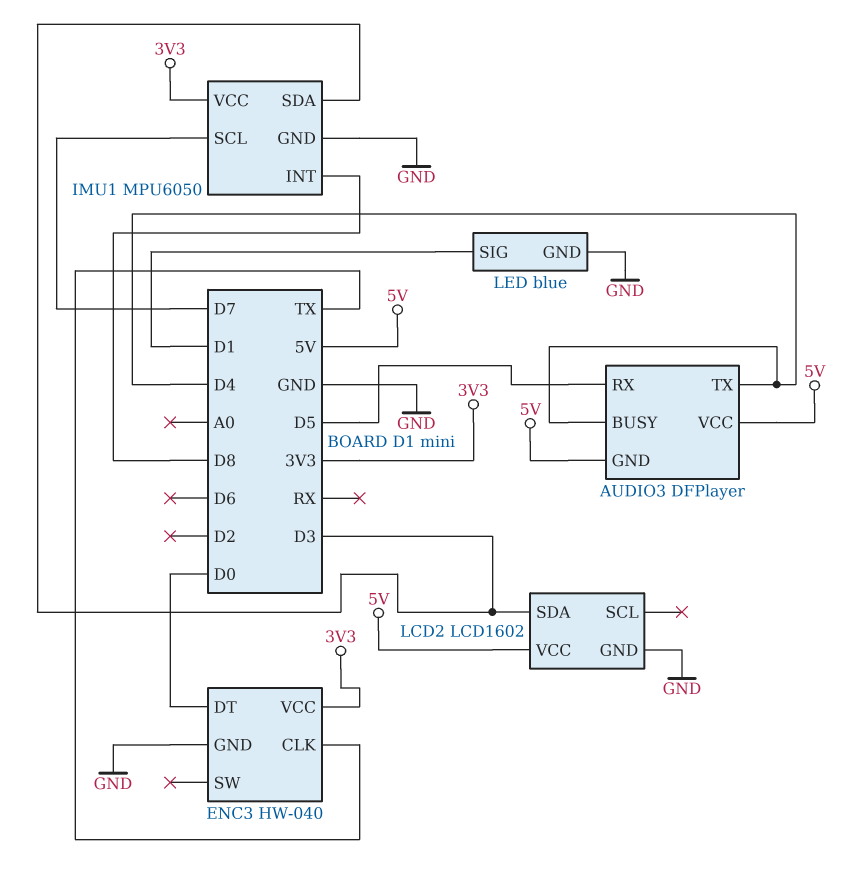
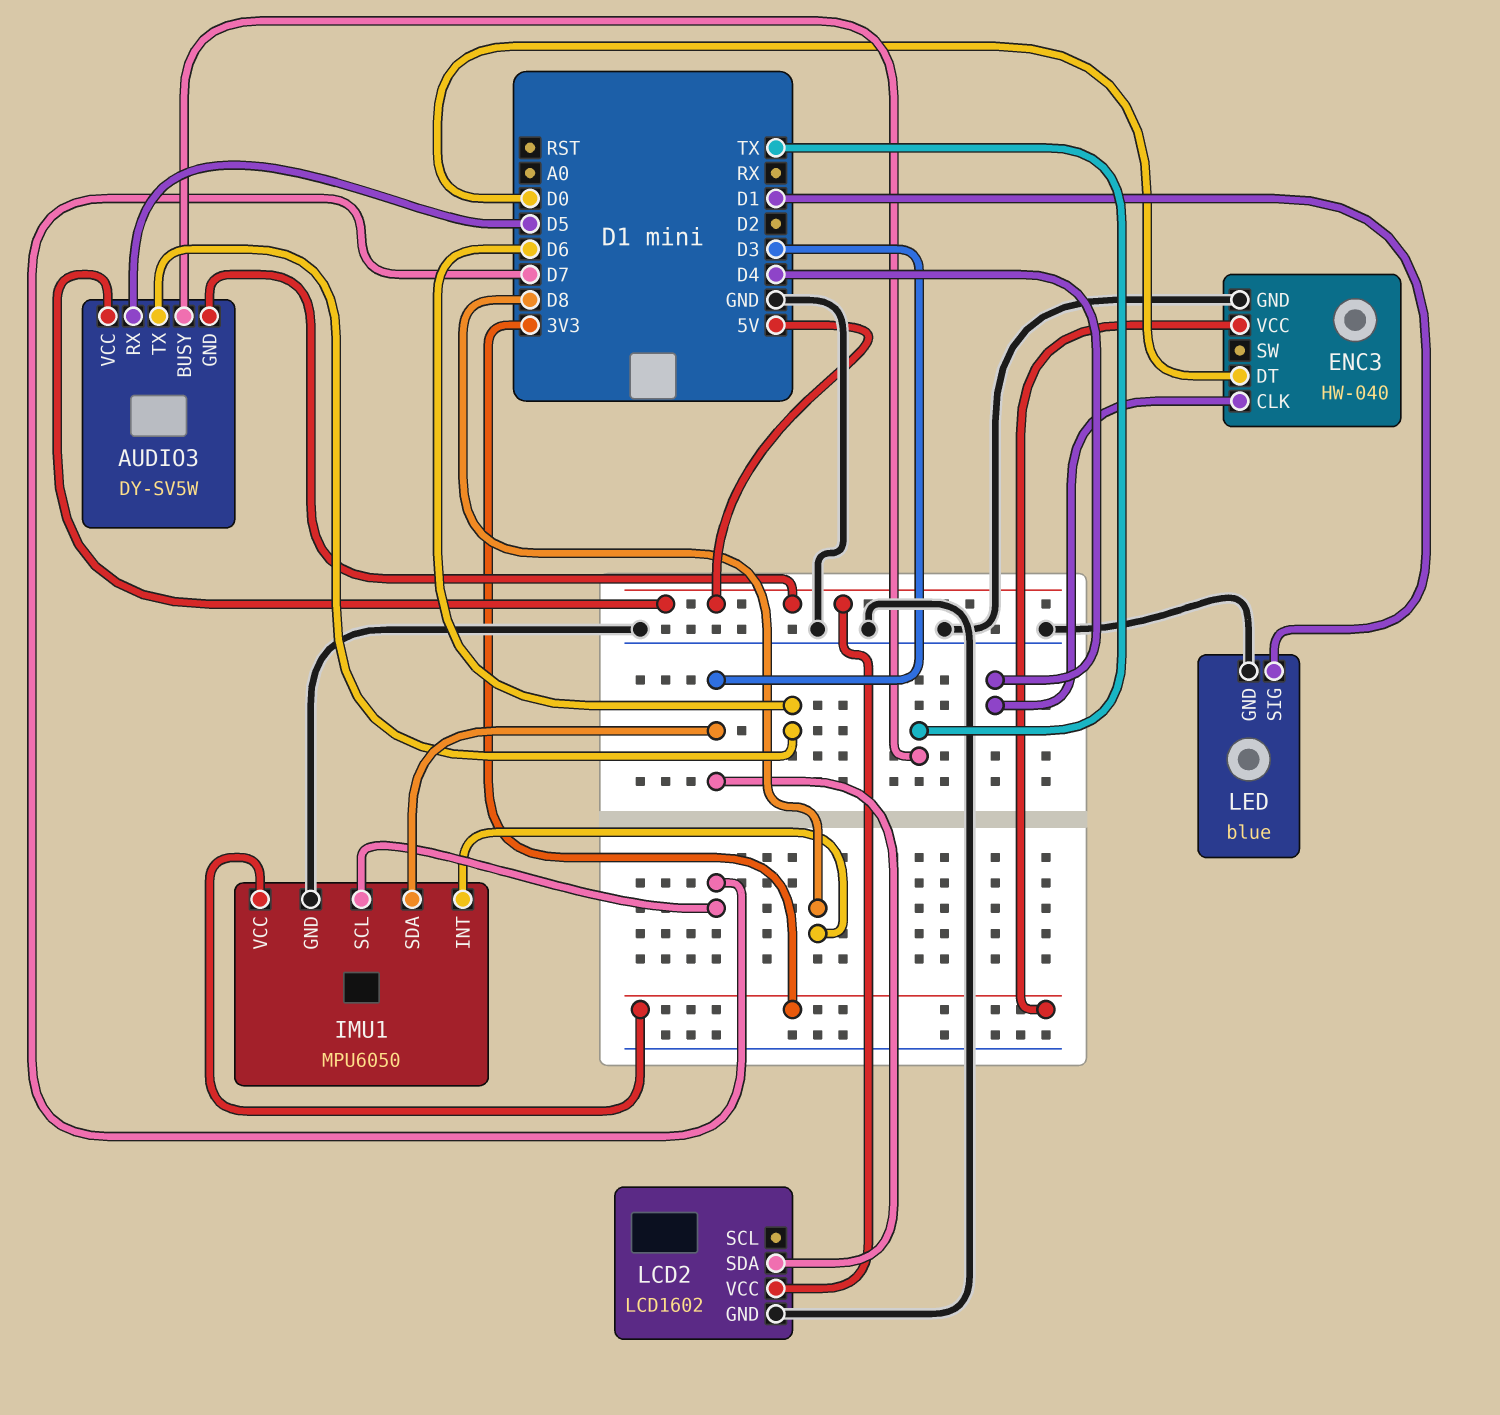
AUDIO3: DFPlayer -> DY-SV5W
AUDIO3 pin BUSY: D4 -> TX
AUDIO3 pin TX: D4 -> D6
ENC3 pin CLK: TX -> D4

